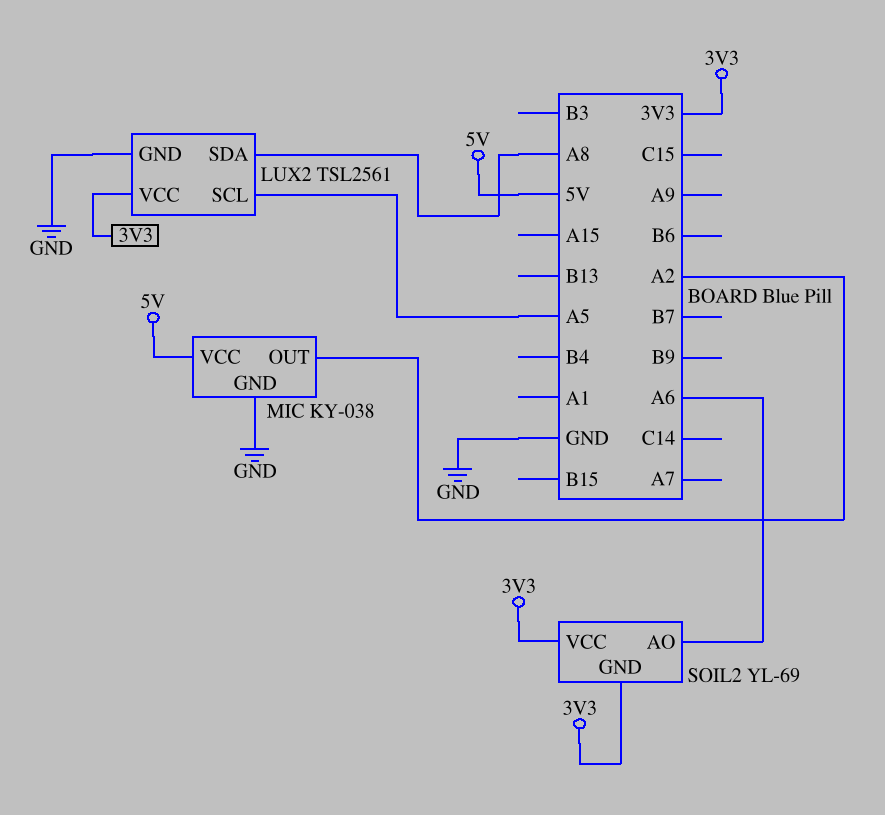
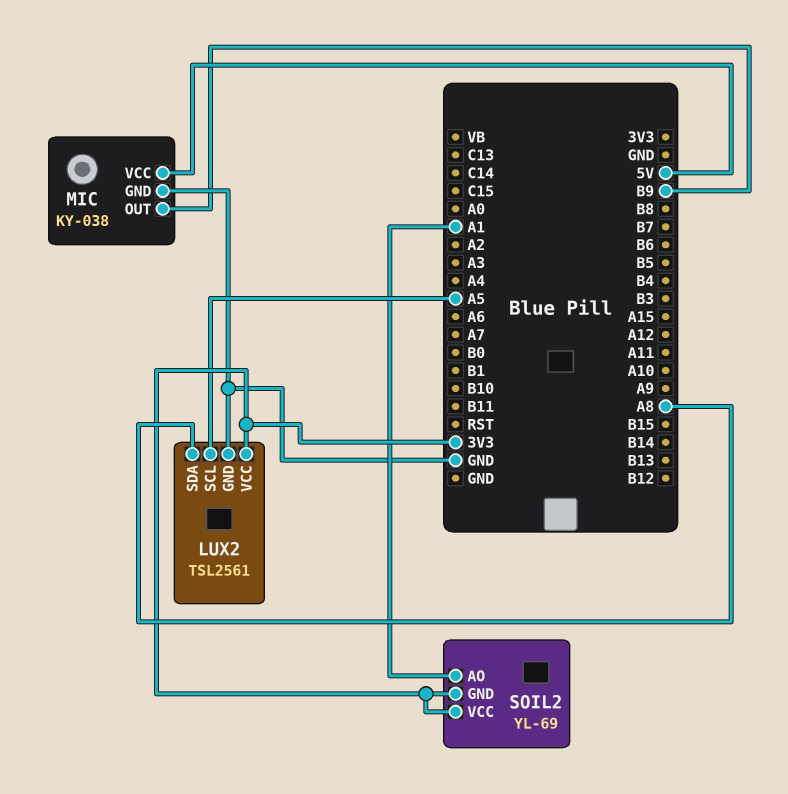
MIC pin OUT: A2 -> B9
SOIL2 pin AO: A6 -> A1

